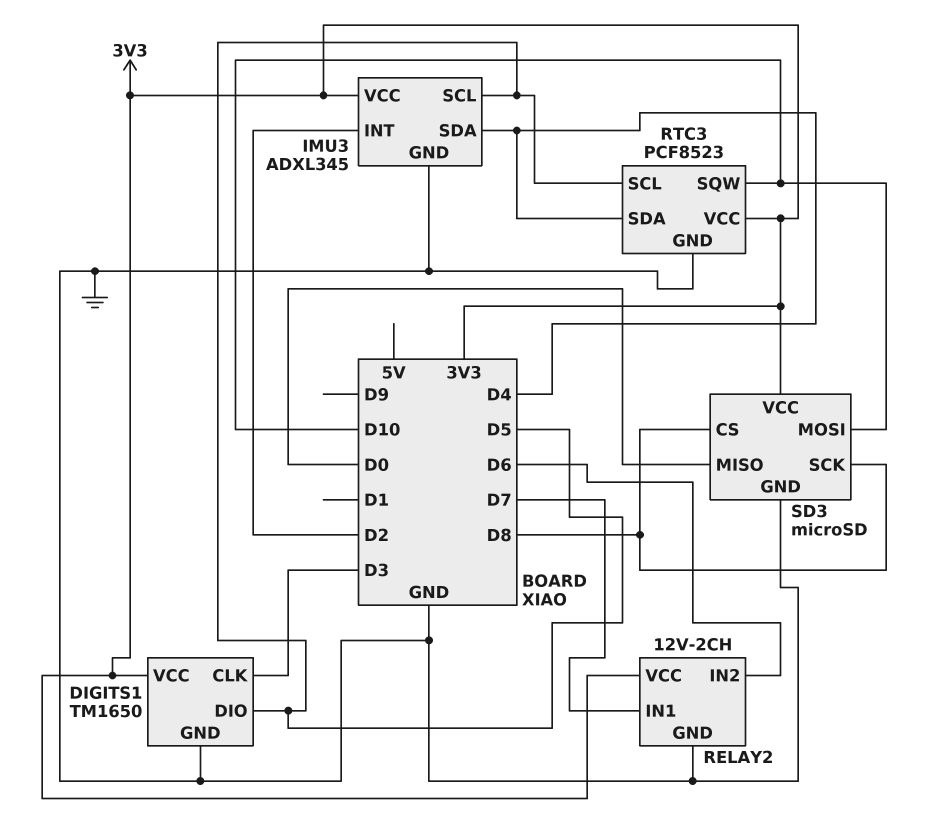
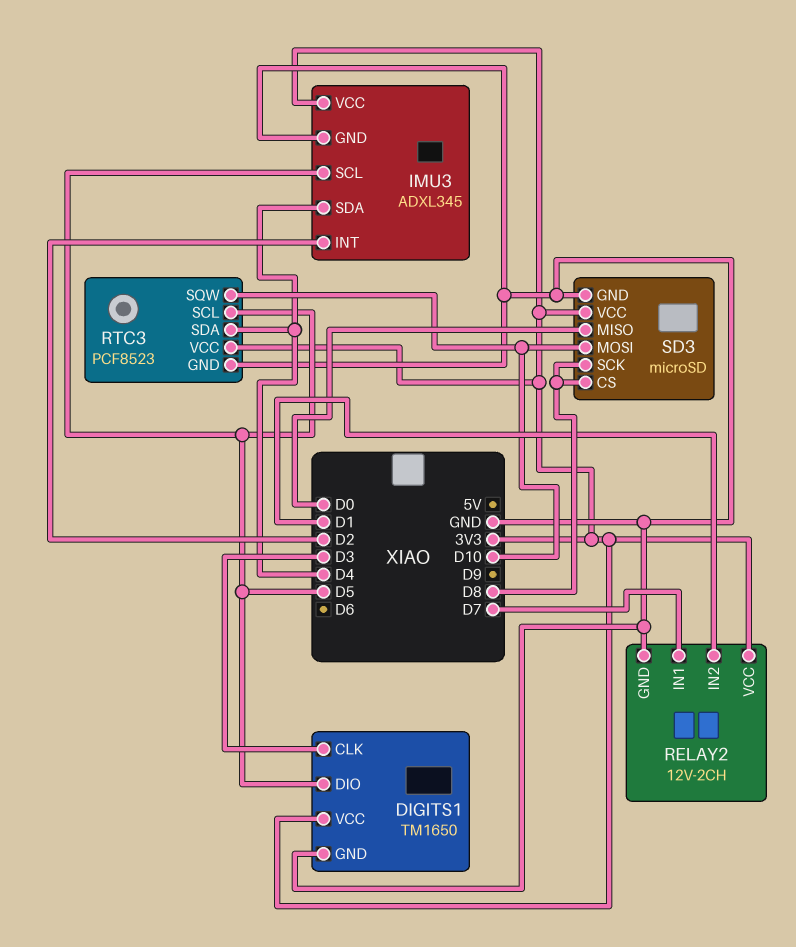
RELAY2 pin IN2: D6 -> D1

